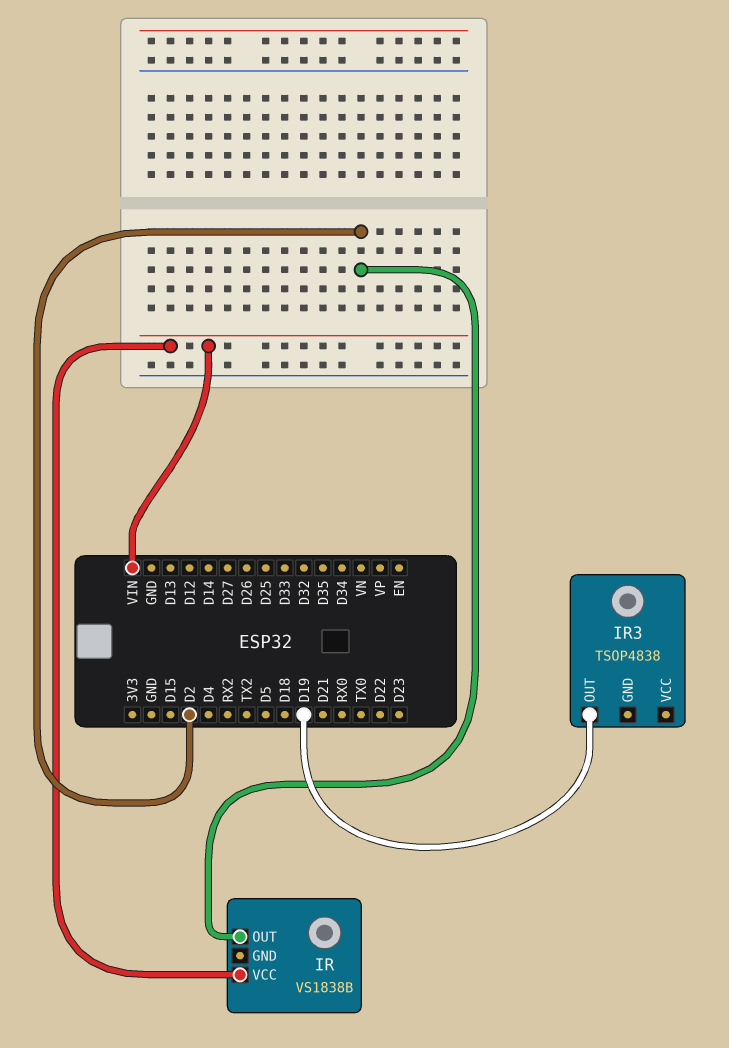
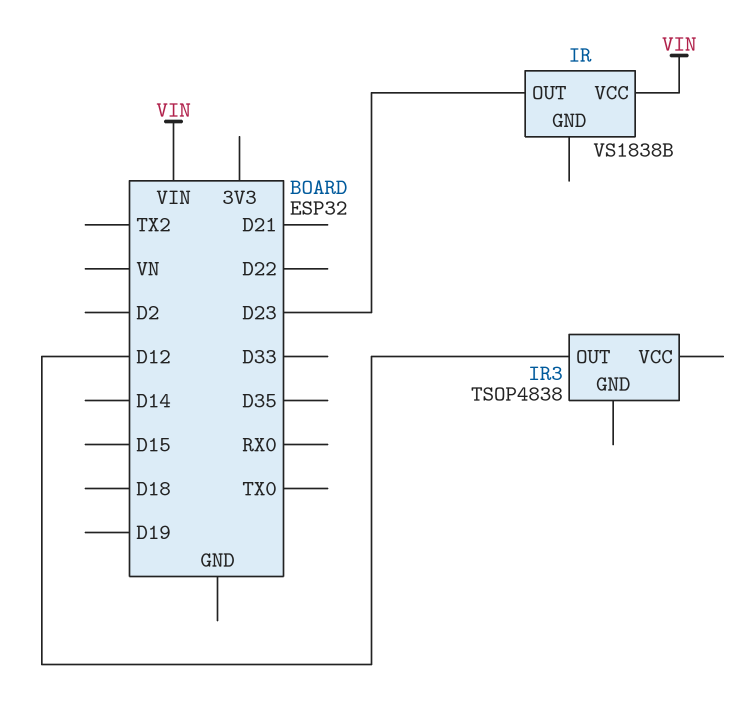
IR pin OUT: D2 -> D23
IR3 pin OUT: D19 -> D12

